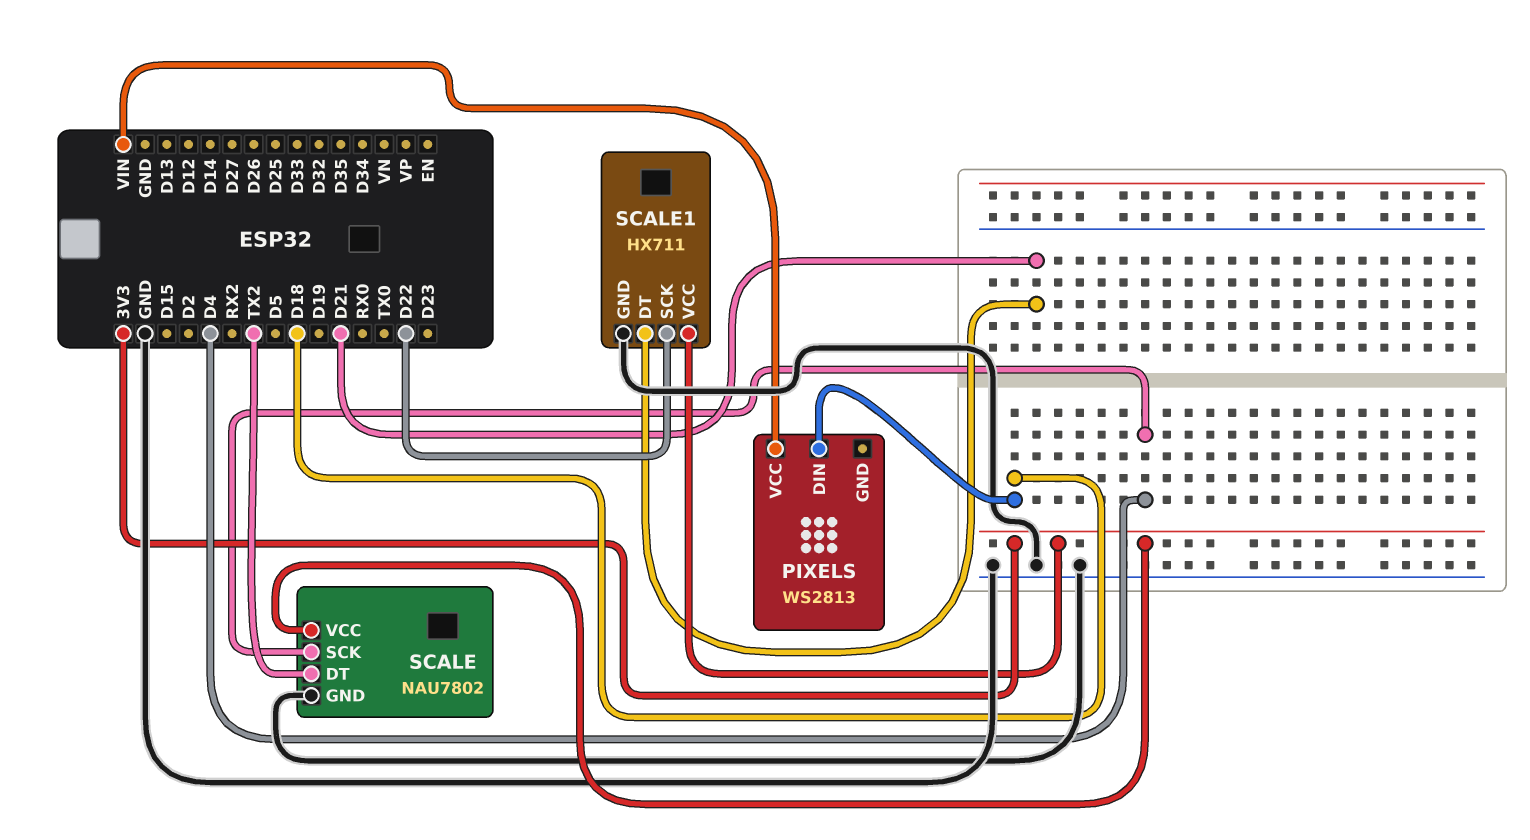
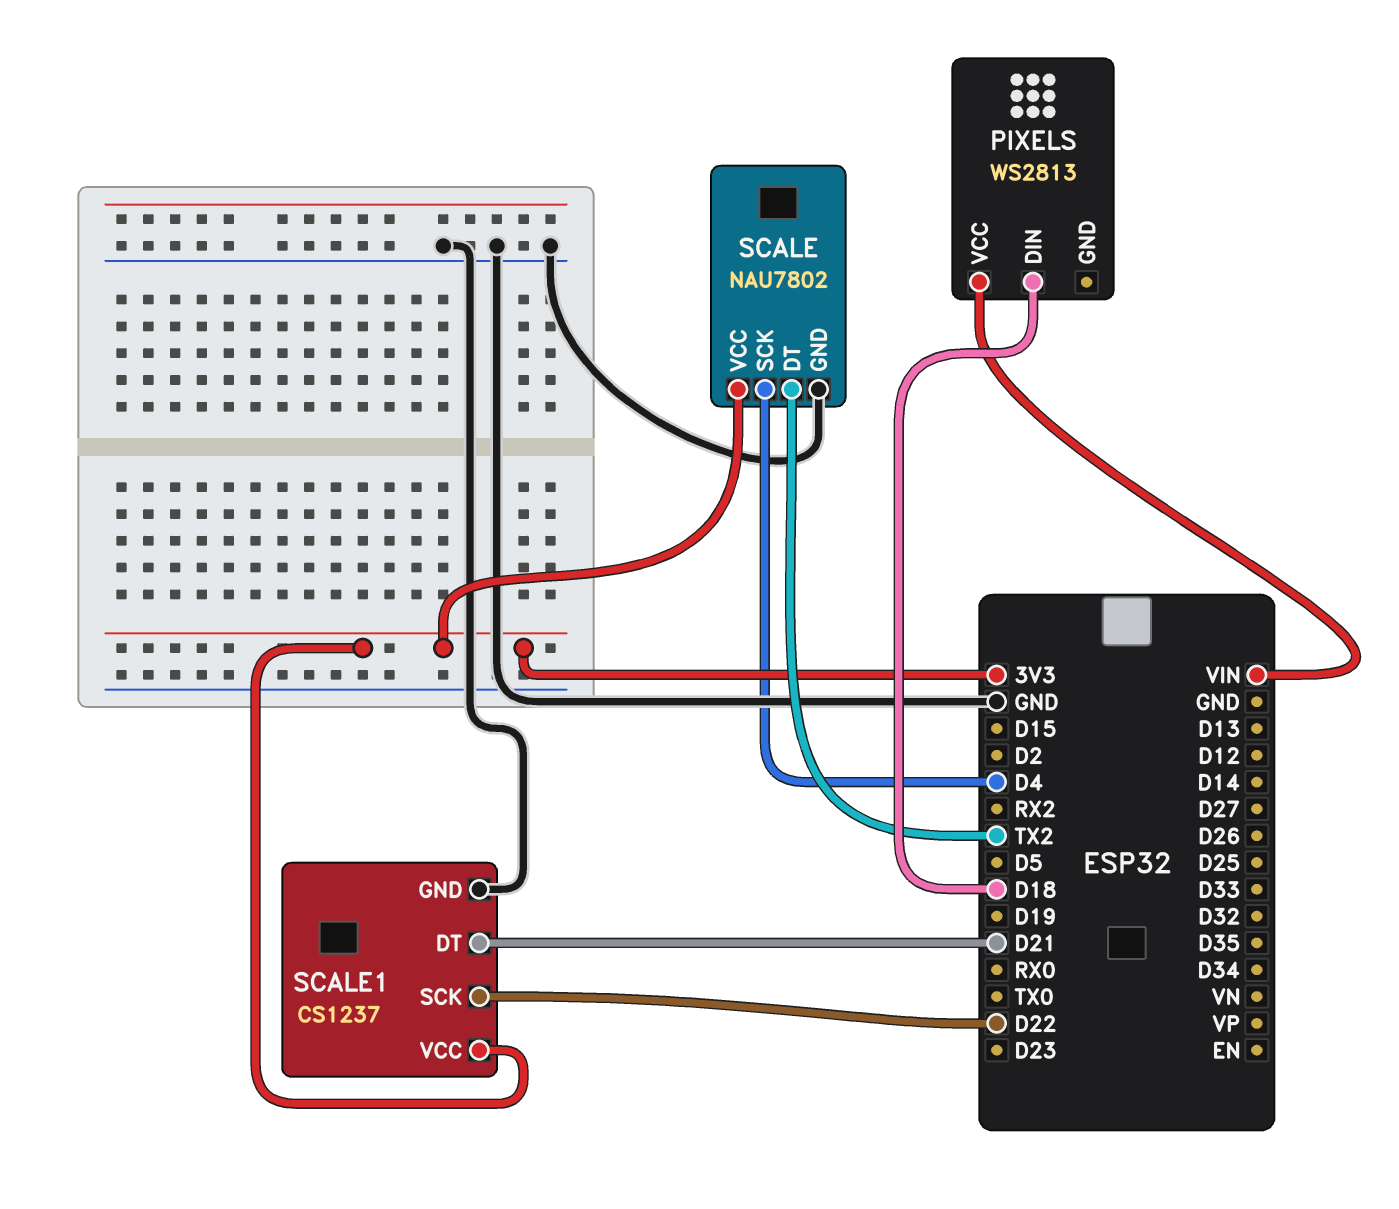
SCALE1: HX711 -> CS1237

